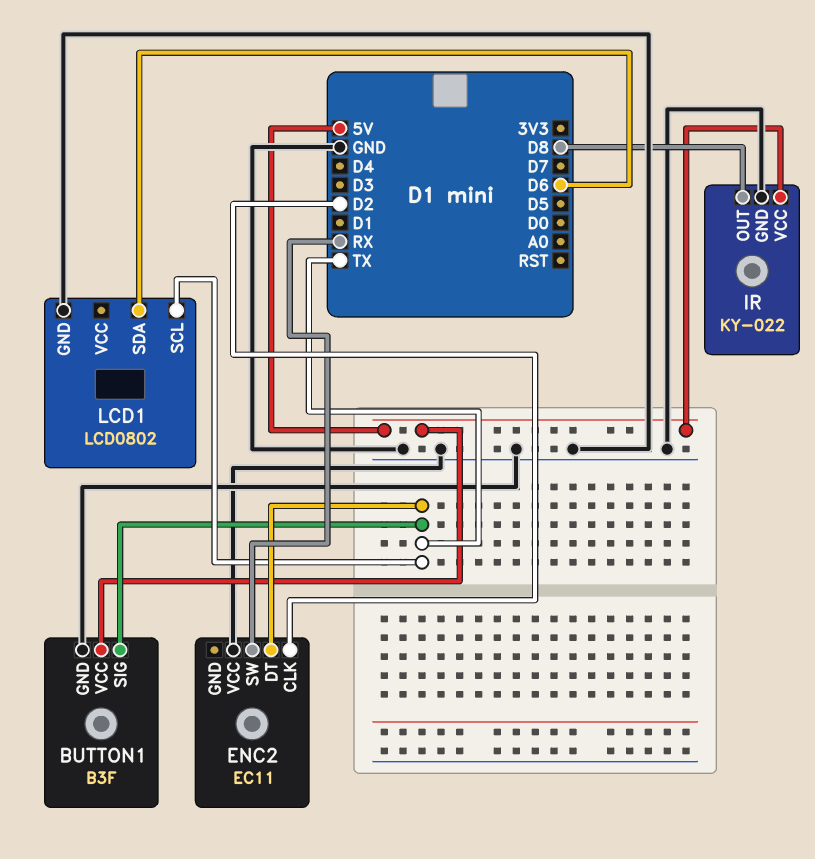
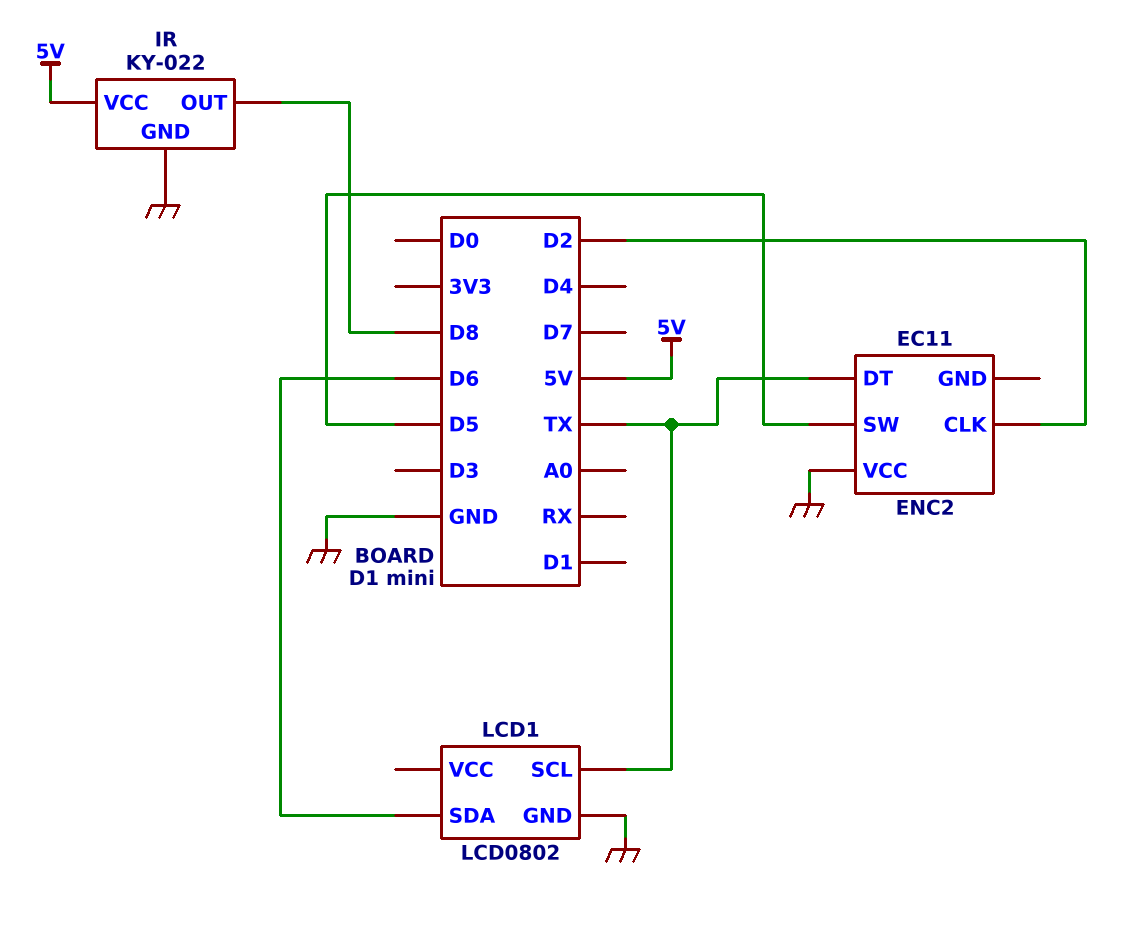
BUTTON1: B3F -> none
BUTTON1 pin GND: GND -> none
BUTTON1 pin SIG: TX -> none
BUTTON1 pin VCC: 5V -> none
ENC2 pin SW: RX -> D5

